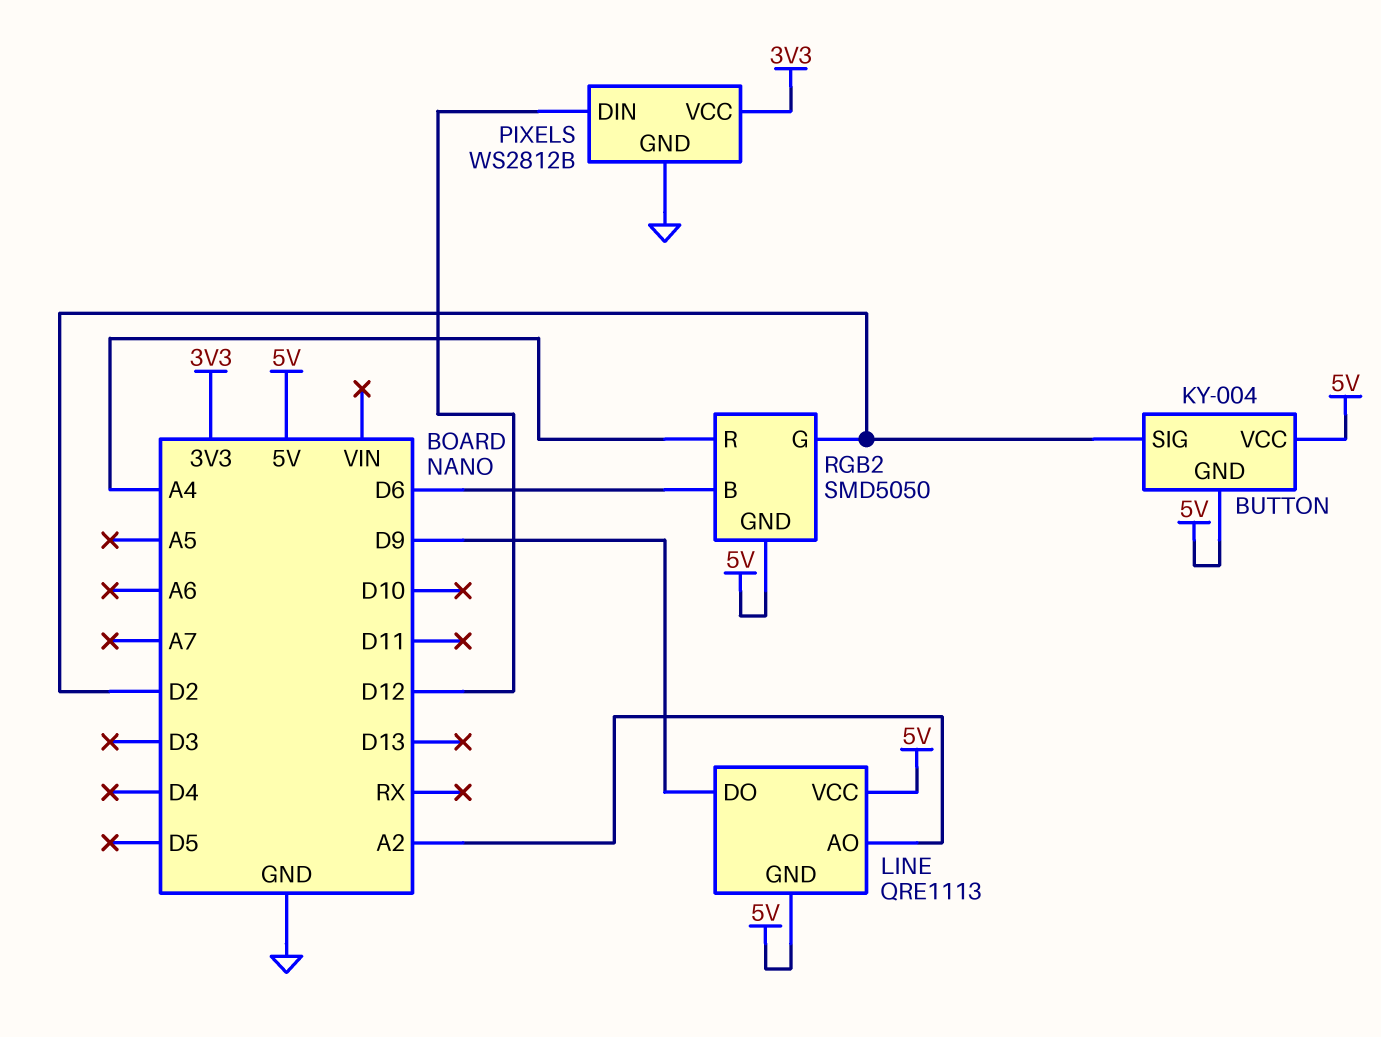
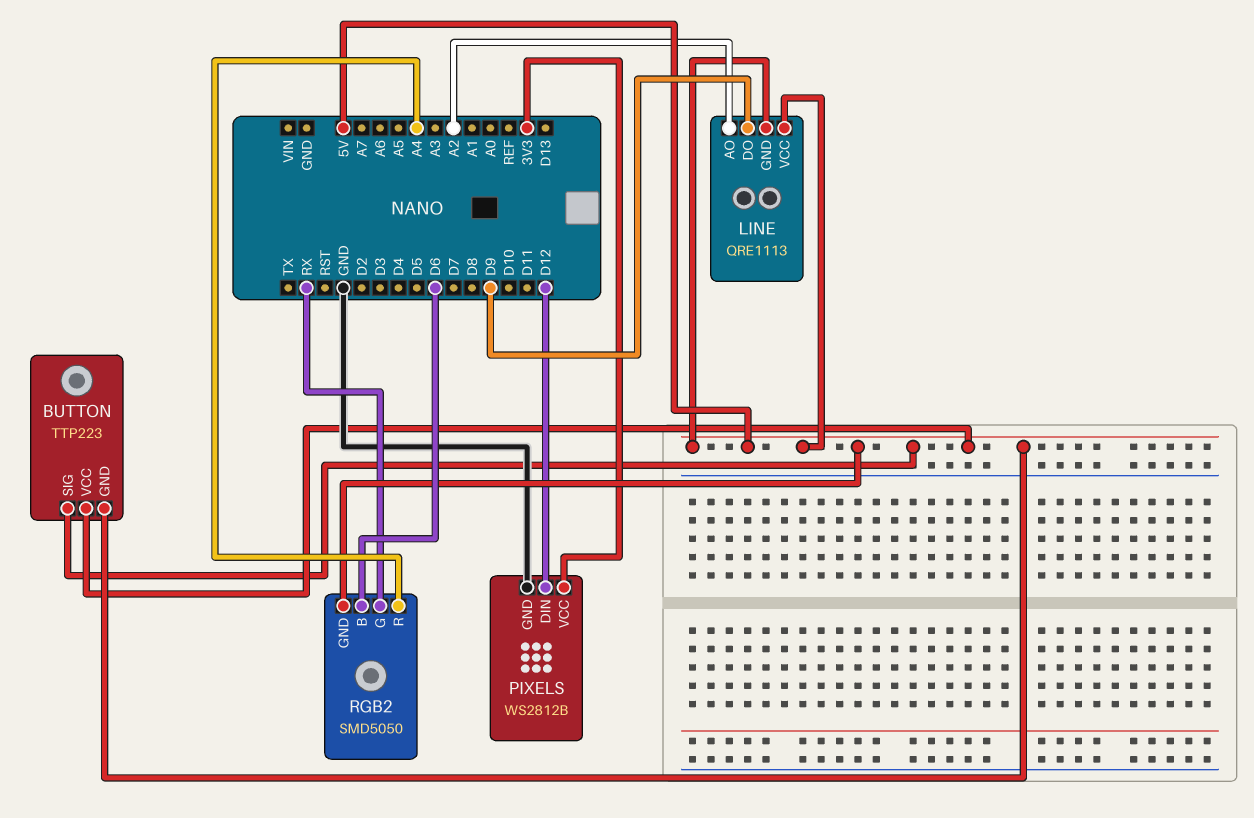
BUTTON: KY-004 -> TTP223
BUTTON pin SIG: D2 -> 5V
RGB2 pin G: D2 -> RX

